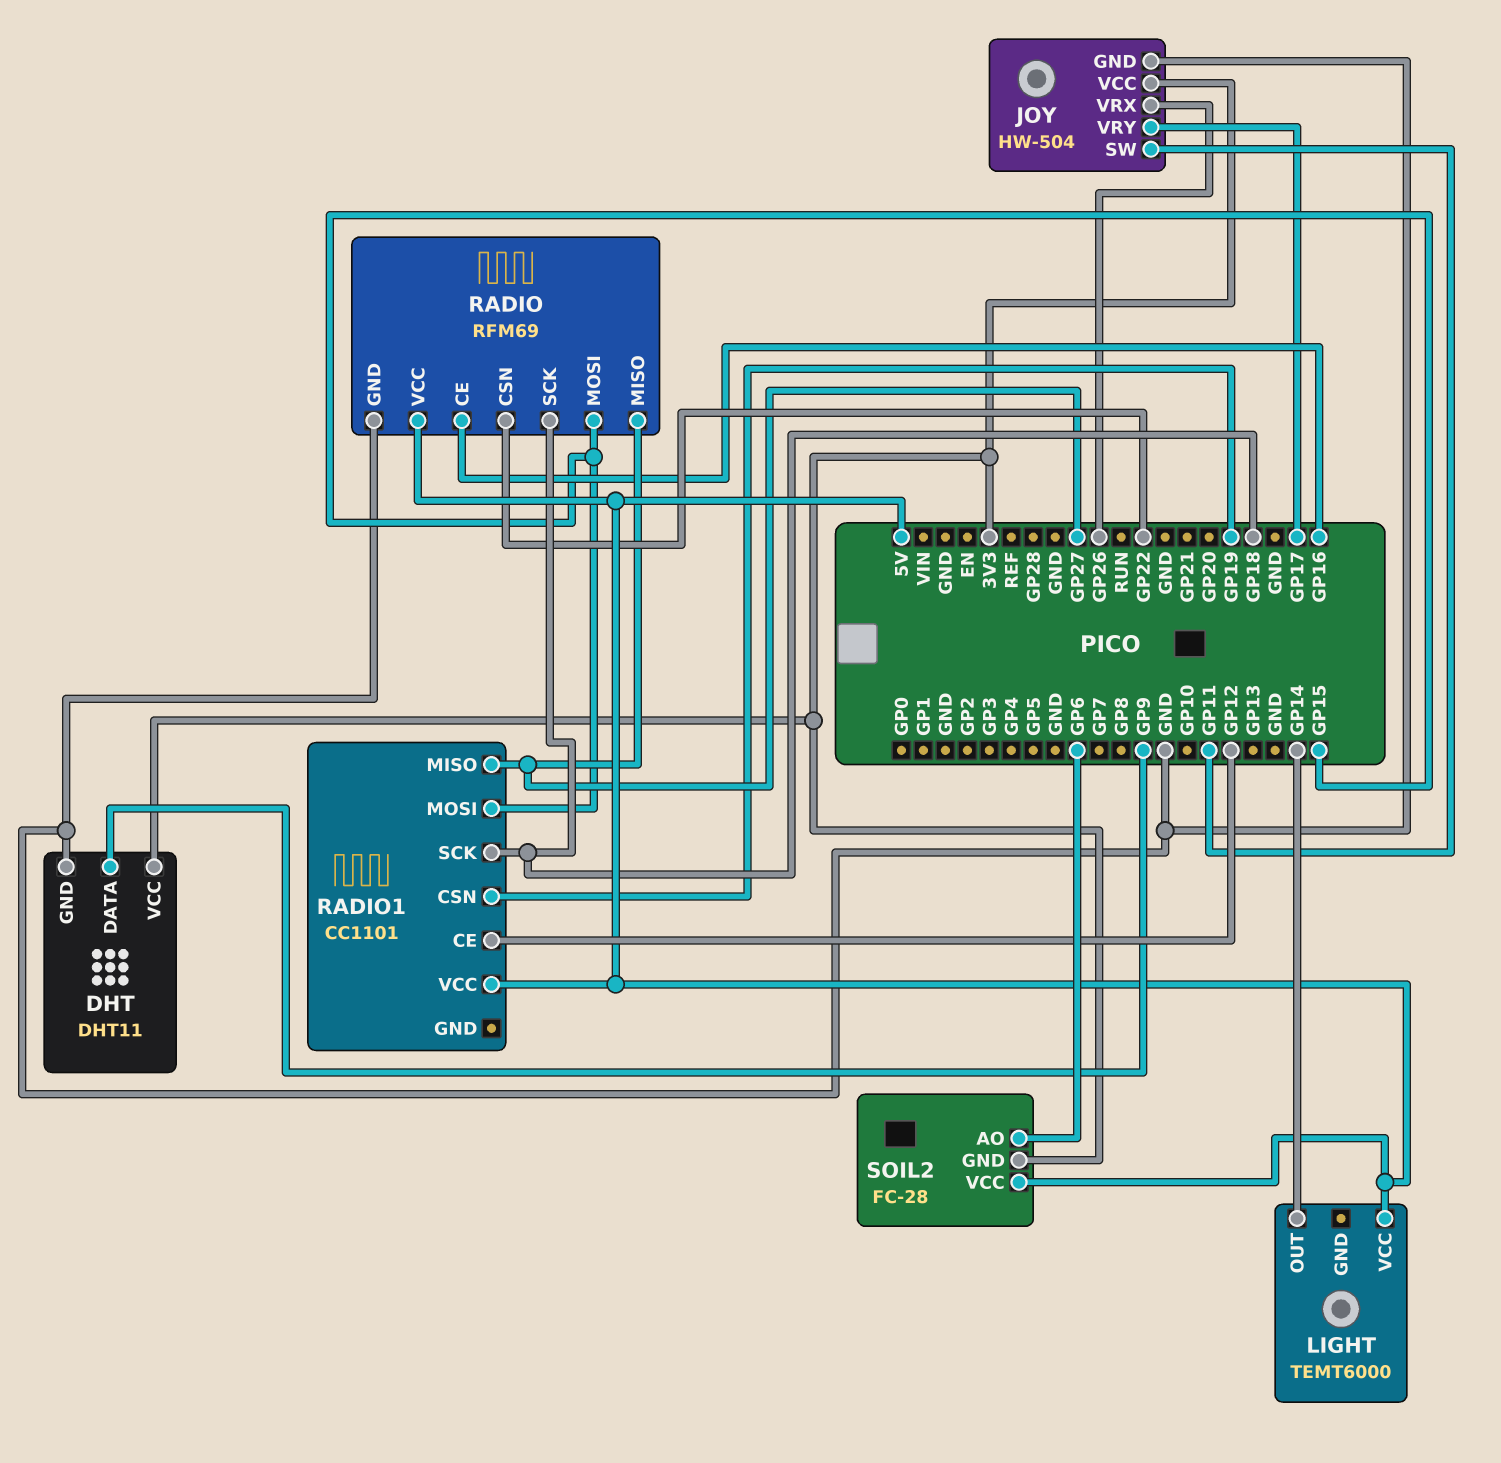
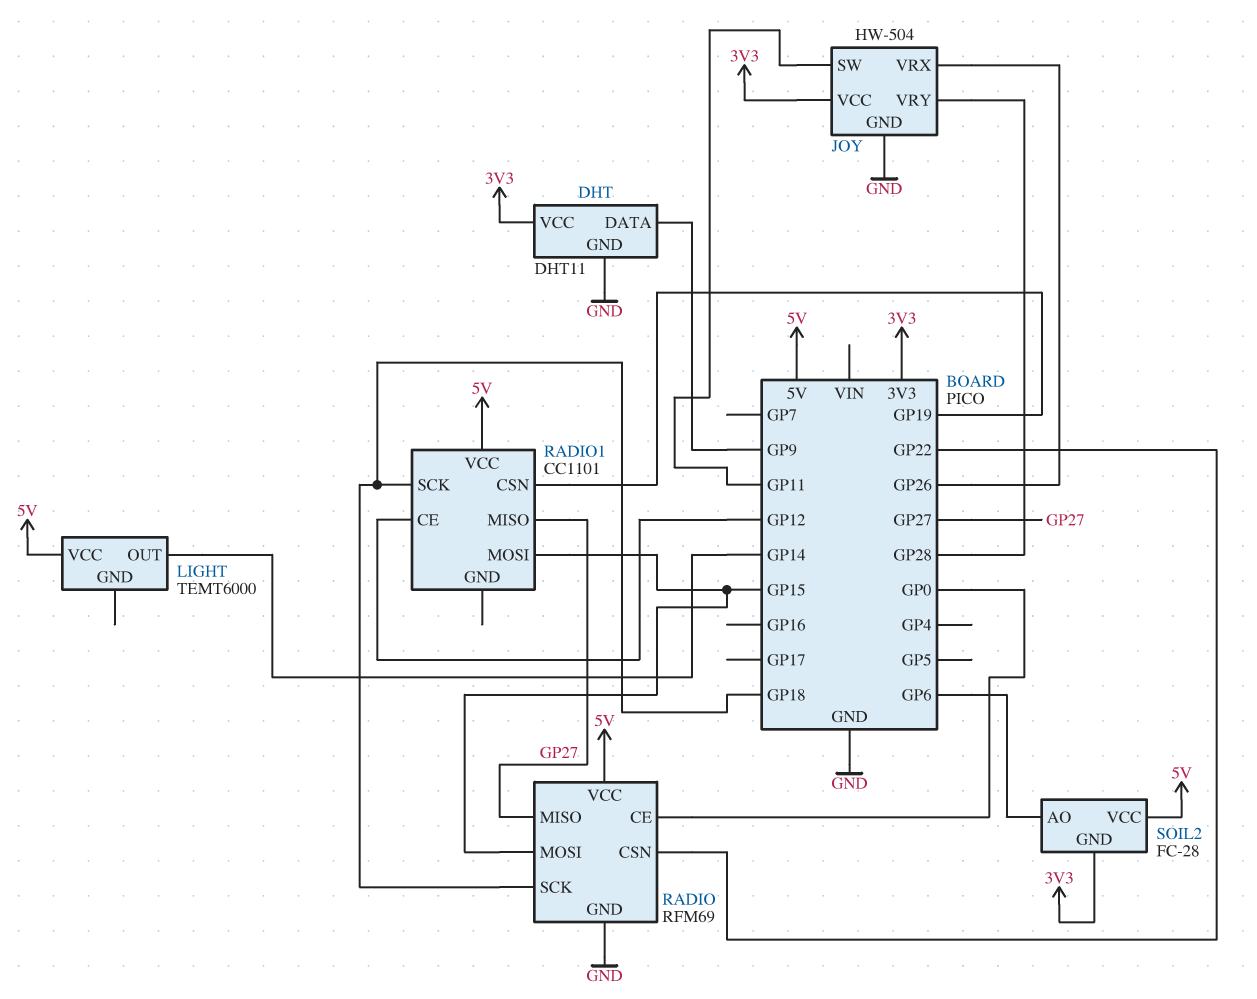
JOY pin VRY: GP17 -> GP28
RADIO pin CE: GP16 -> GP0

